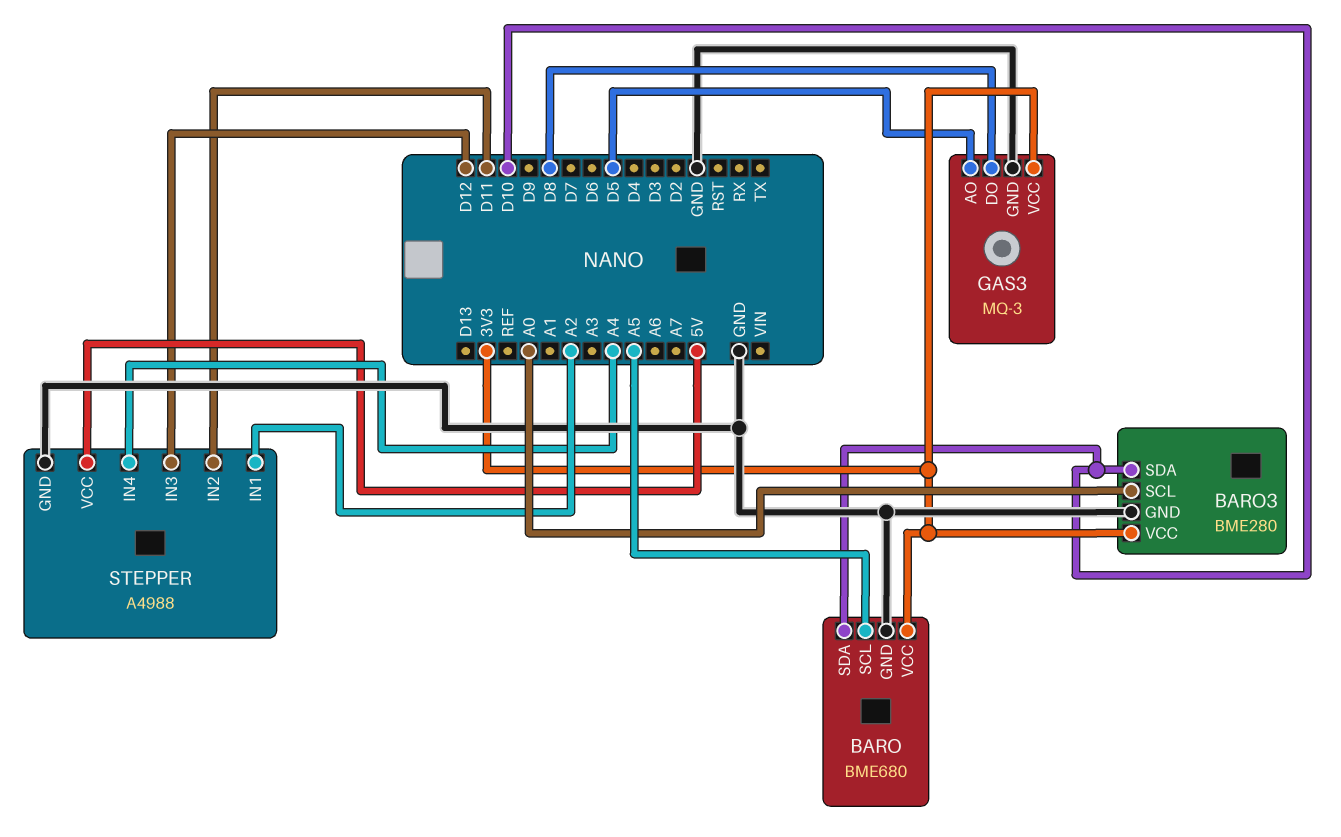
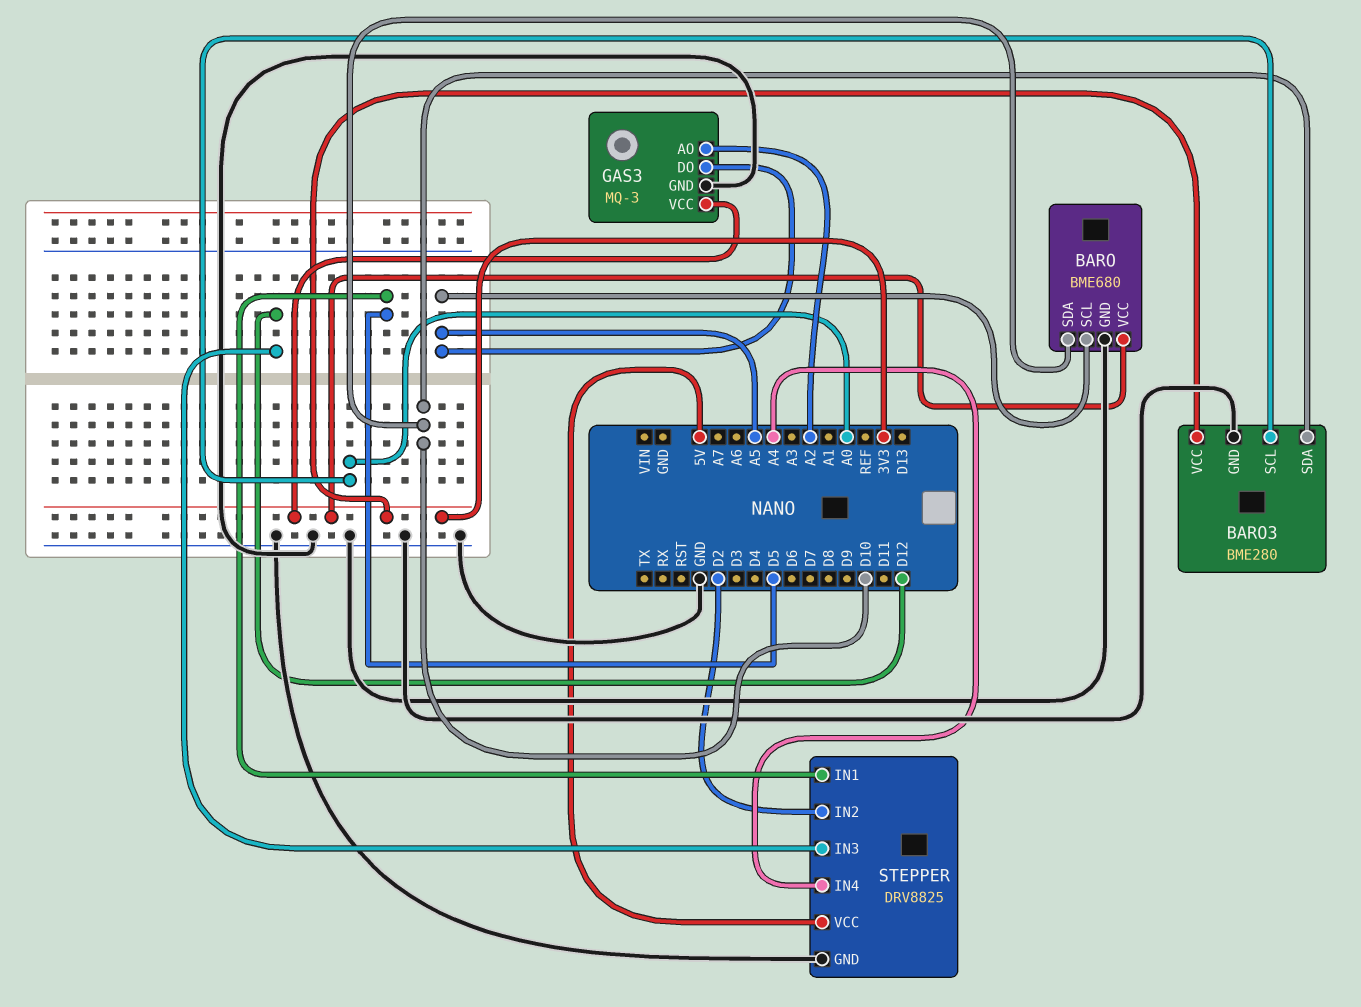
GAS3 pin AO: D5 -> A2
GAS3 pin DO: D8 -> A5
STEPPER: A4988 -> DRV8825
STEPPER pin IN1: A2 -> D5
STEPPER pin IN2: D11 -> D2

